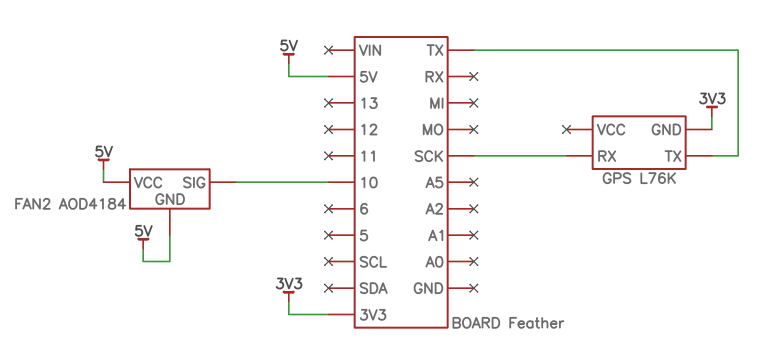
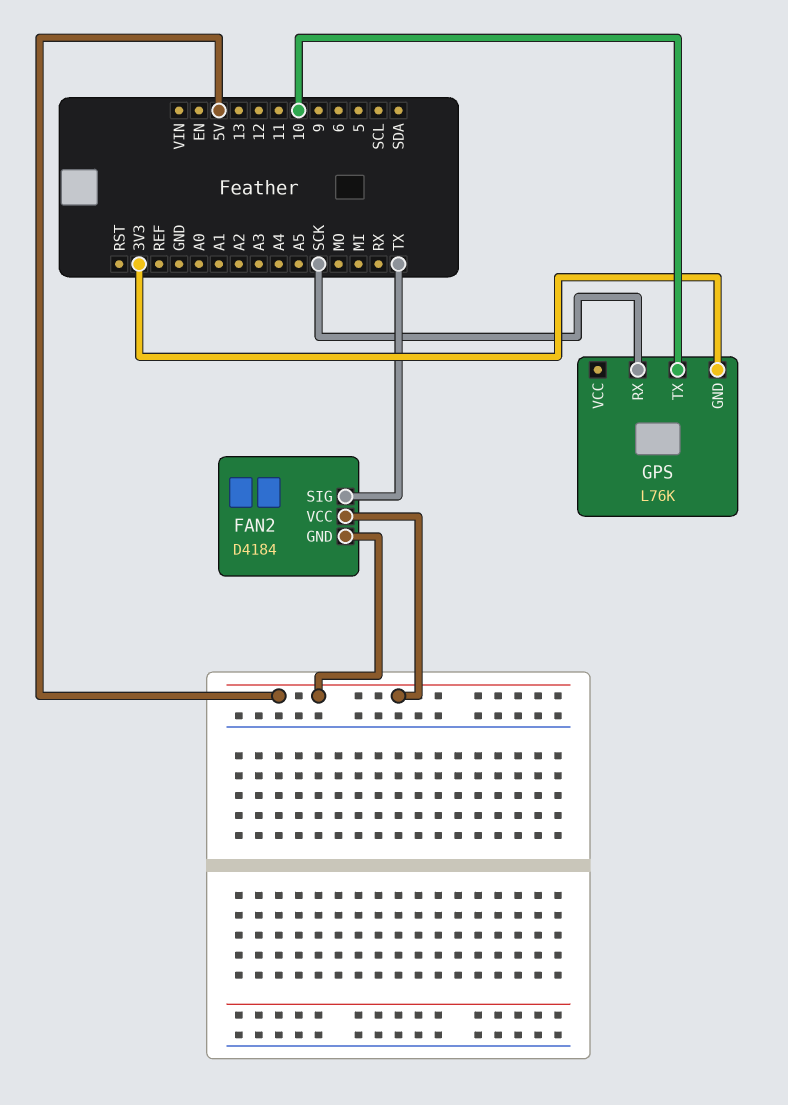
FAN2: AOD4184 -> D4184
FAN2 pin SIG: 10 -> TX
GPS pin TX: TX -> 10

